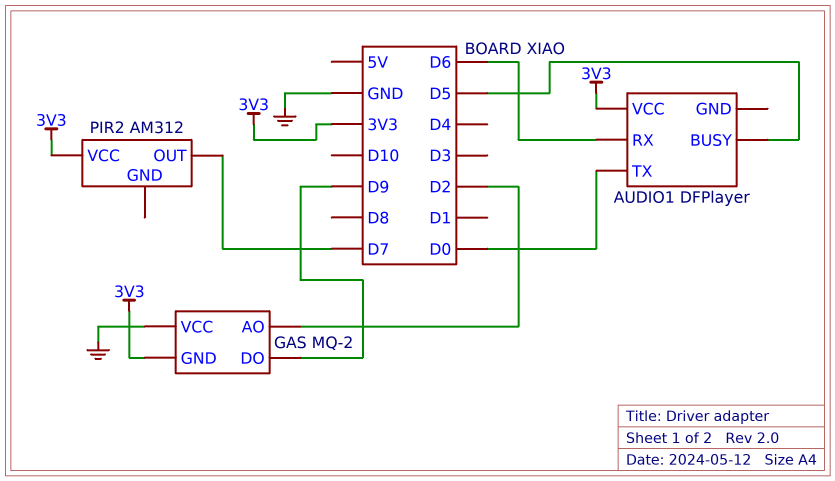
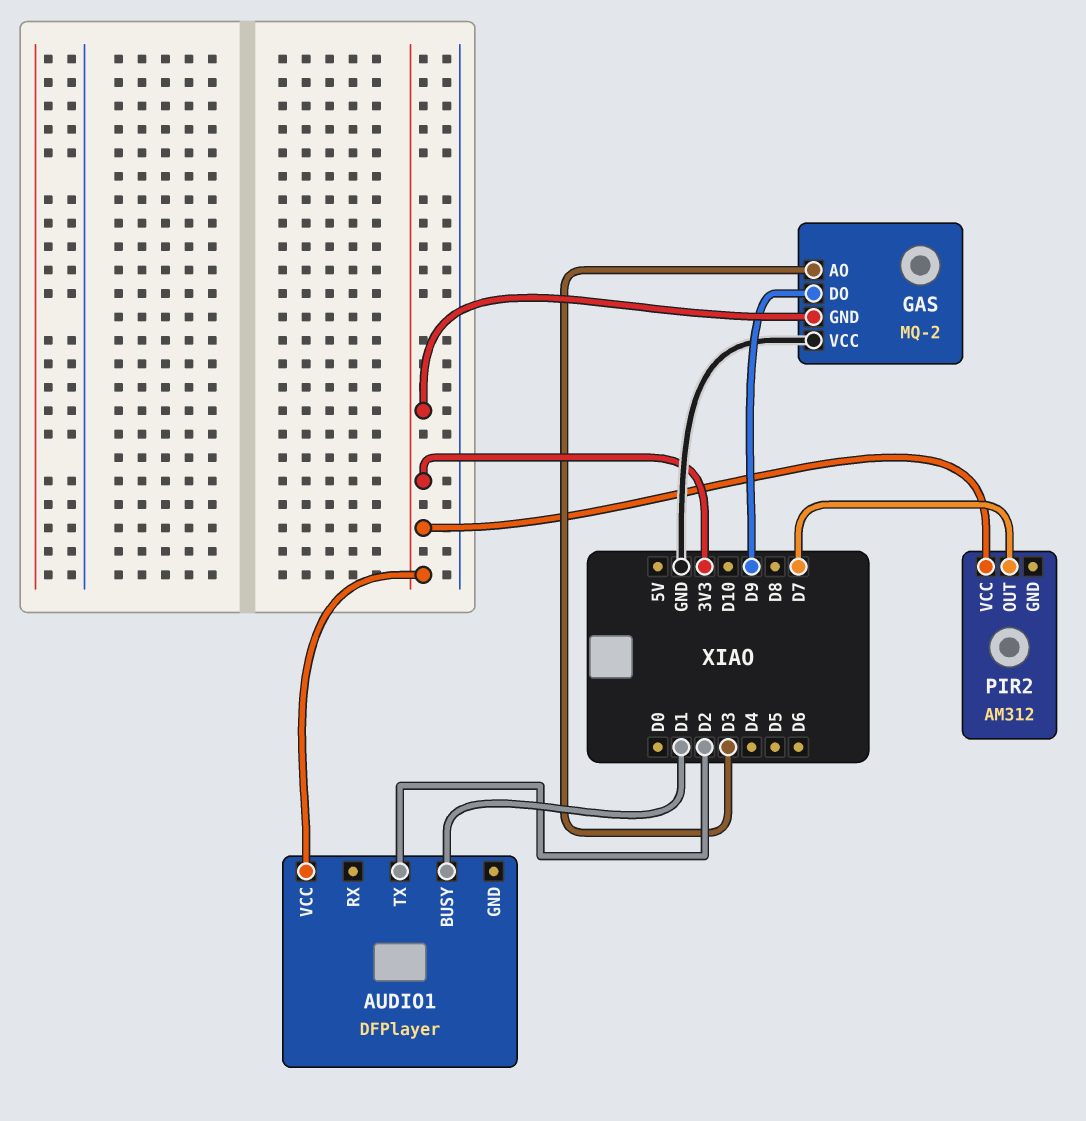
AUDIO1 pin BUSY: D5 -> D1
AUDIO1 pin RX: D6 -> none
AUDIO1 pin TX: D0 -> D2
GAS pin AO: D2 -> D3

